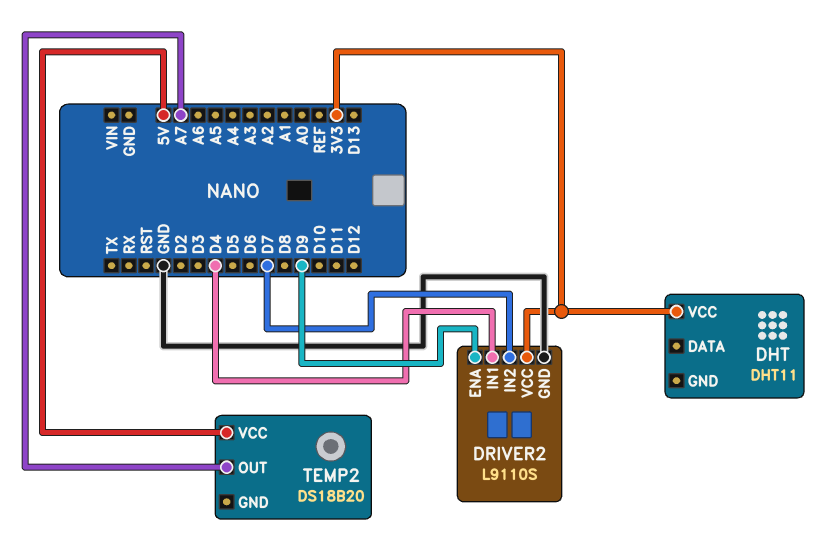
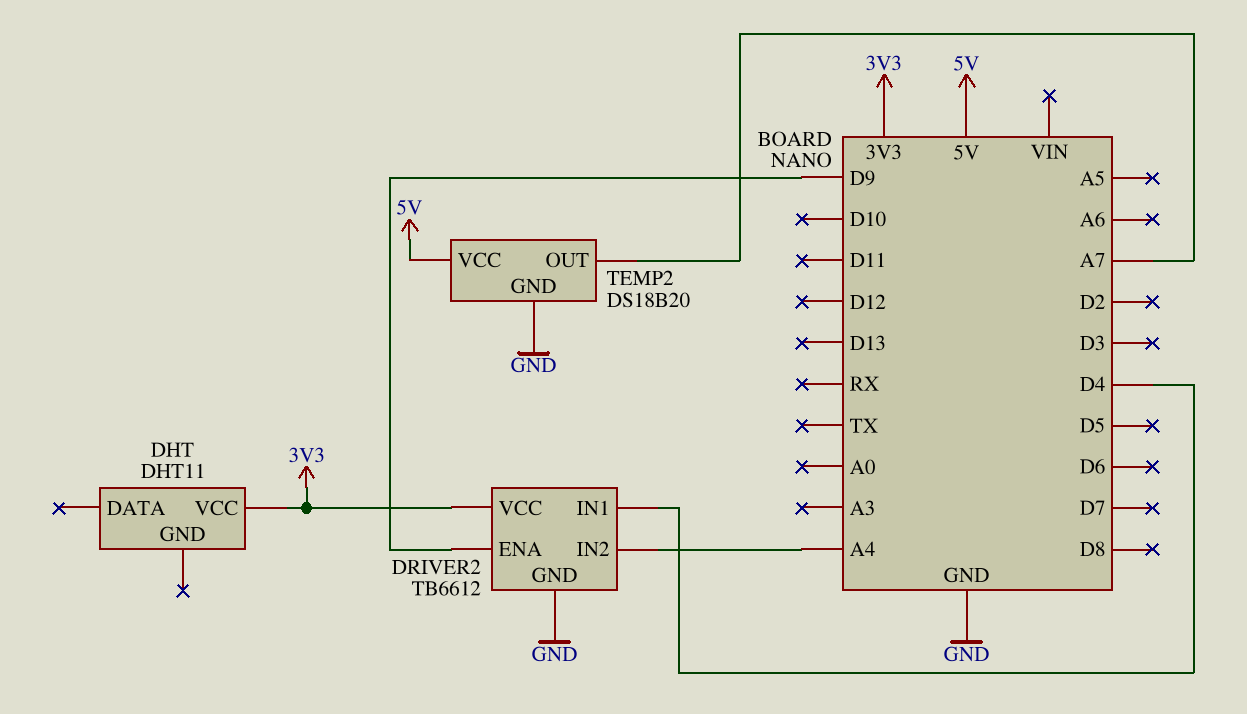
DRIVER2: L9110S -> TB6612
DRIVER2 pin IN2: D7 -> A4
TEMP2 pin GND: none -> GND

